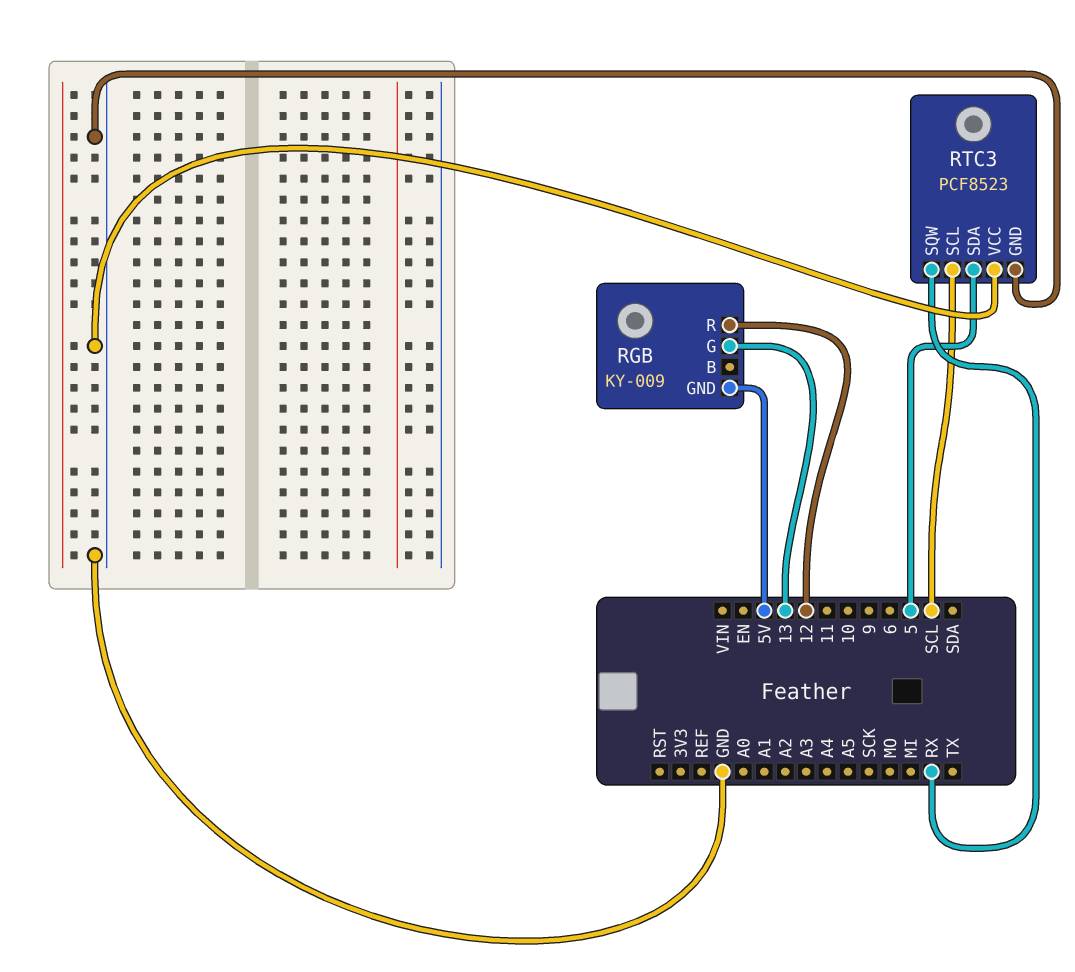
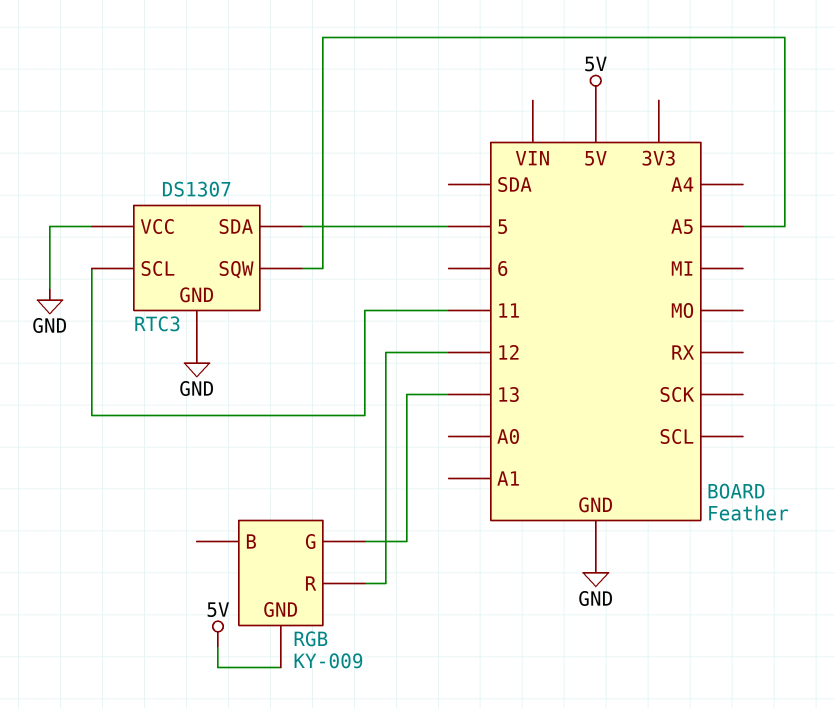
RTC3: PCF8523 -> DS1307
RTC3 pin SCL: SCL -> 11
RTC3 pin SQW: RX -> A5

